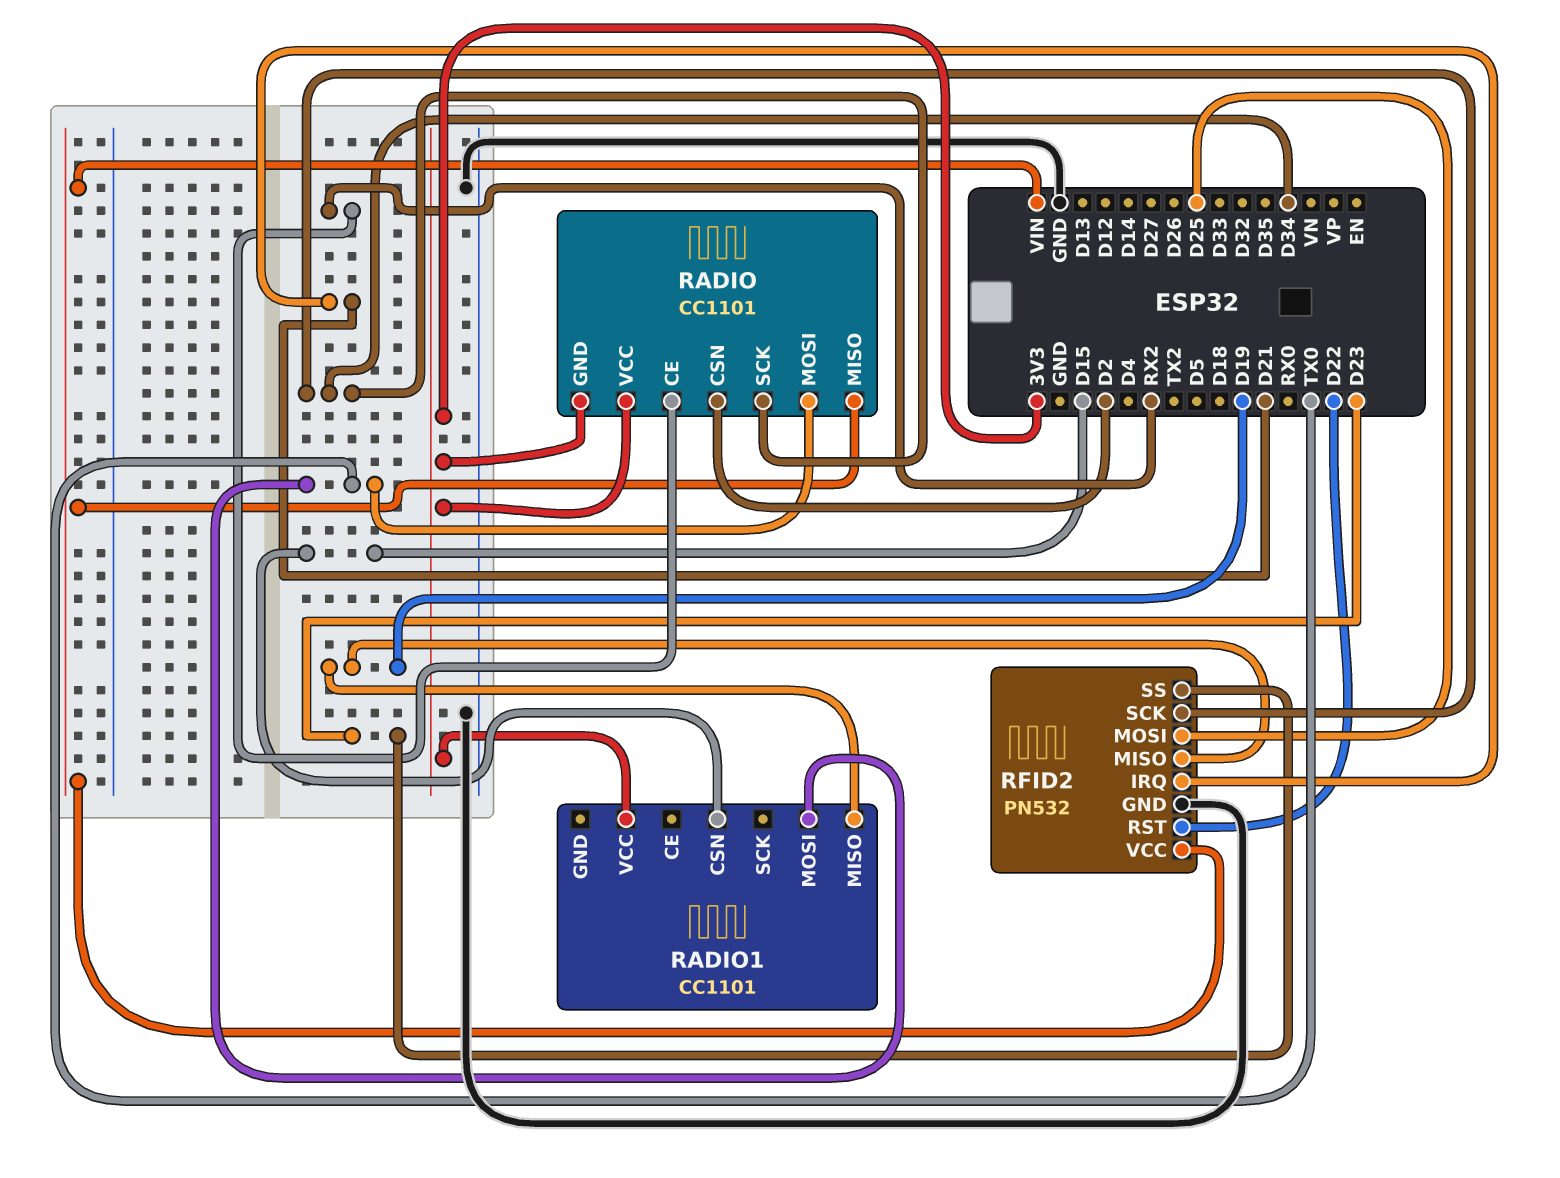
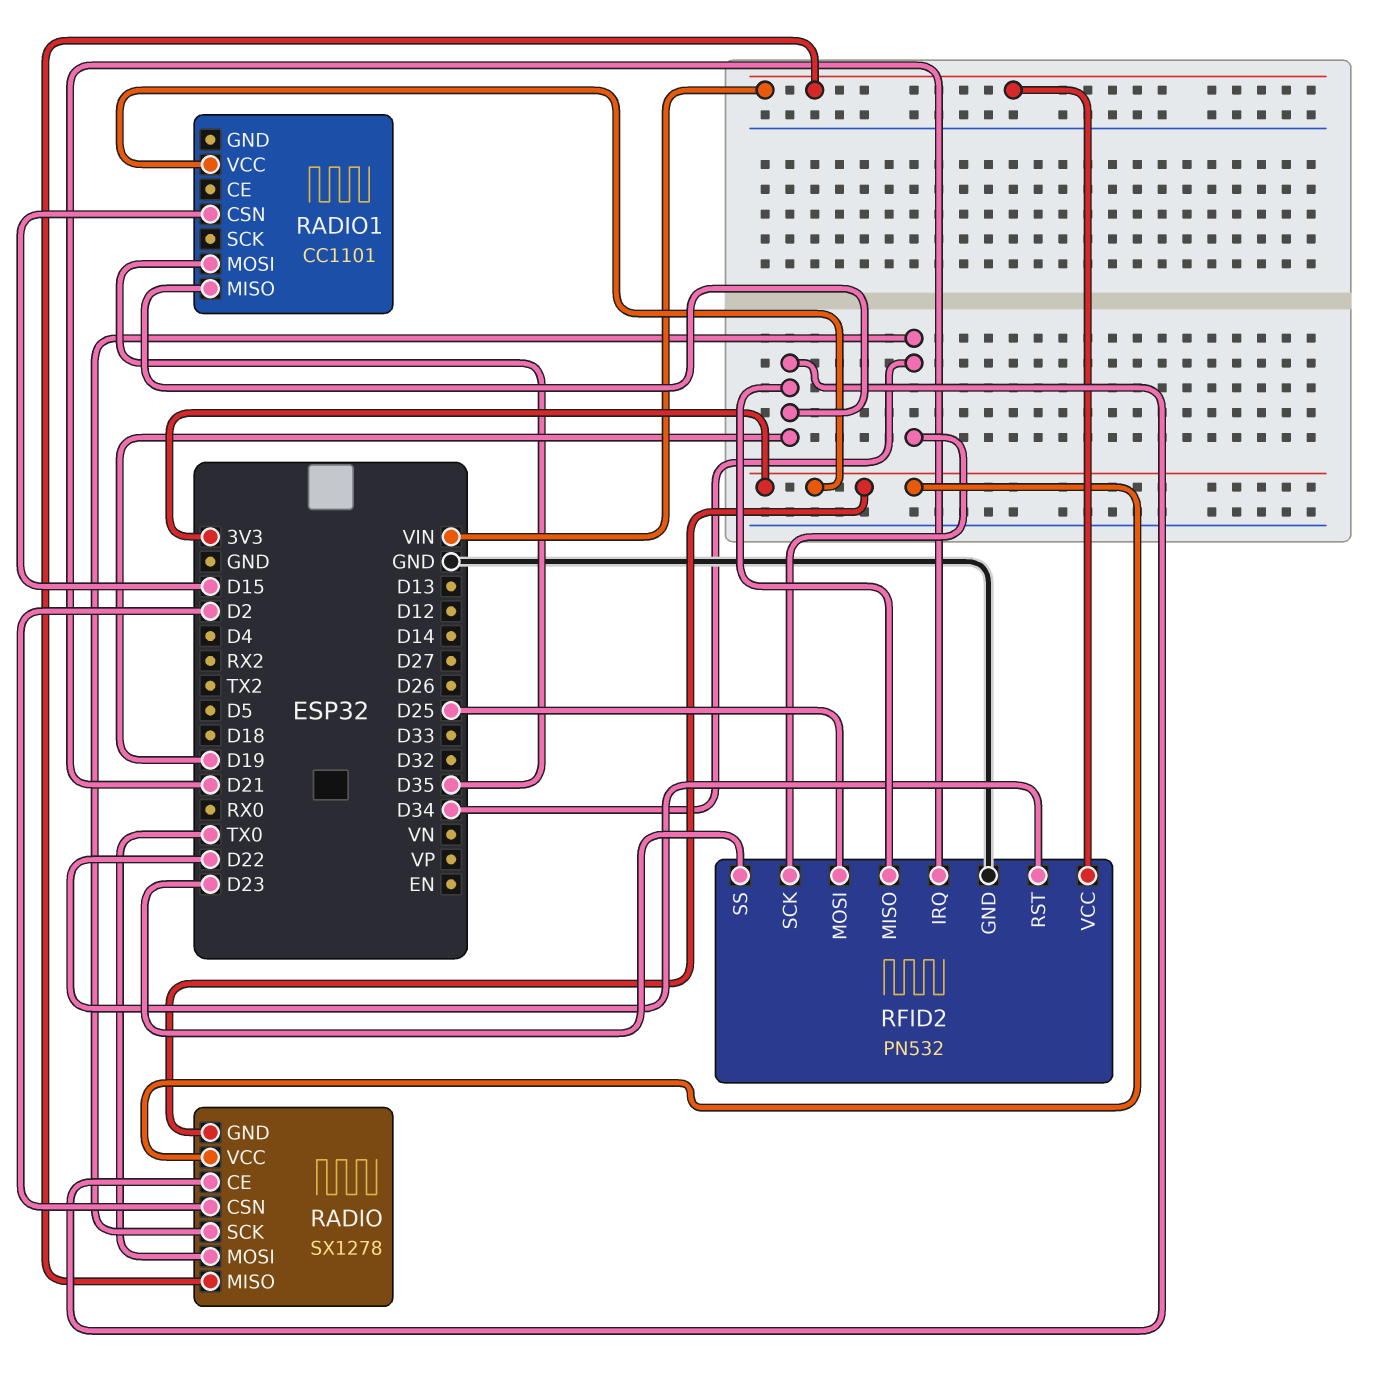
RADIO: CC1101 -> SX1278
RADIO pin CE: RX2 -> D19
RADIO1 pin MOSI: TX0 -> D35

